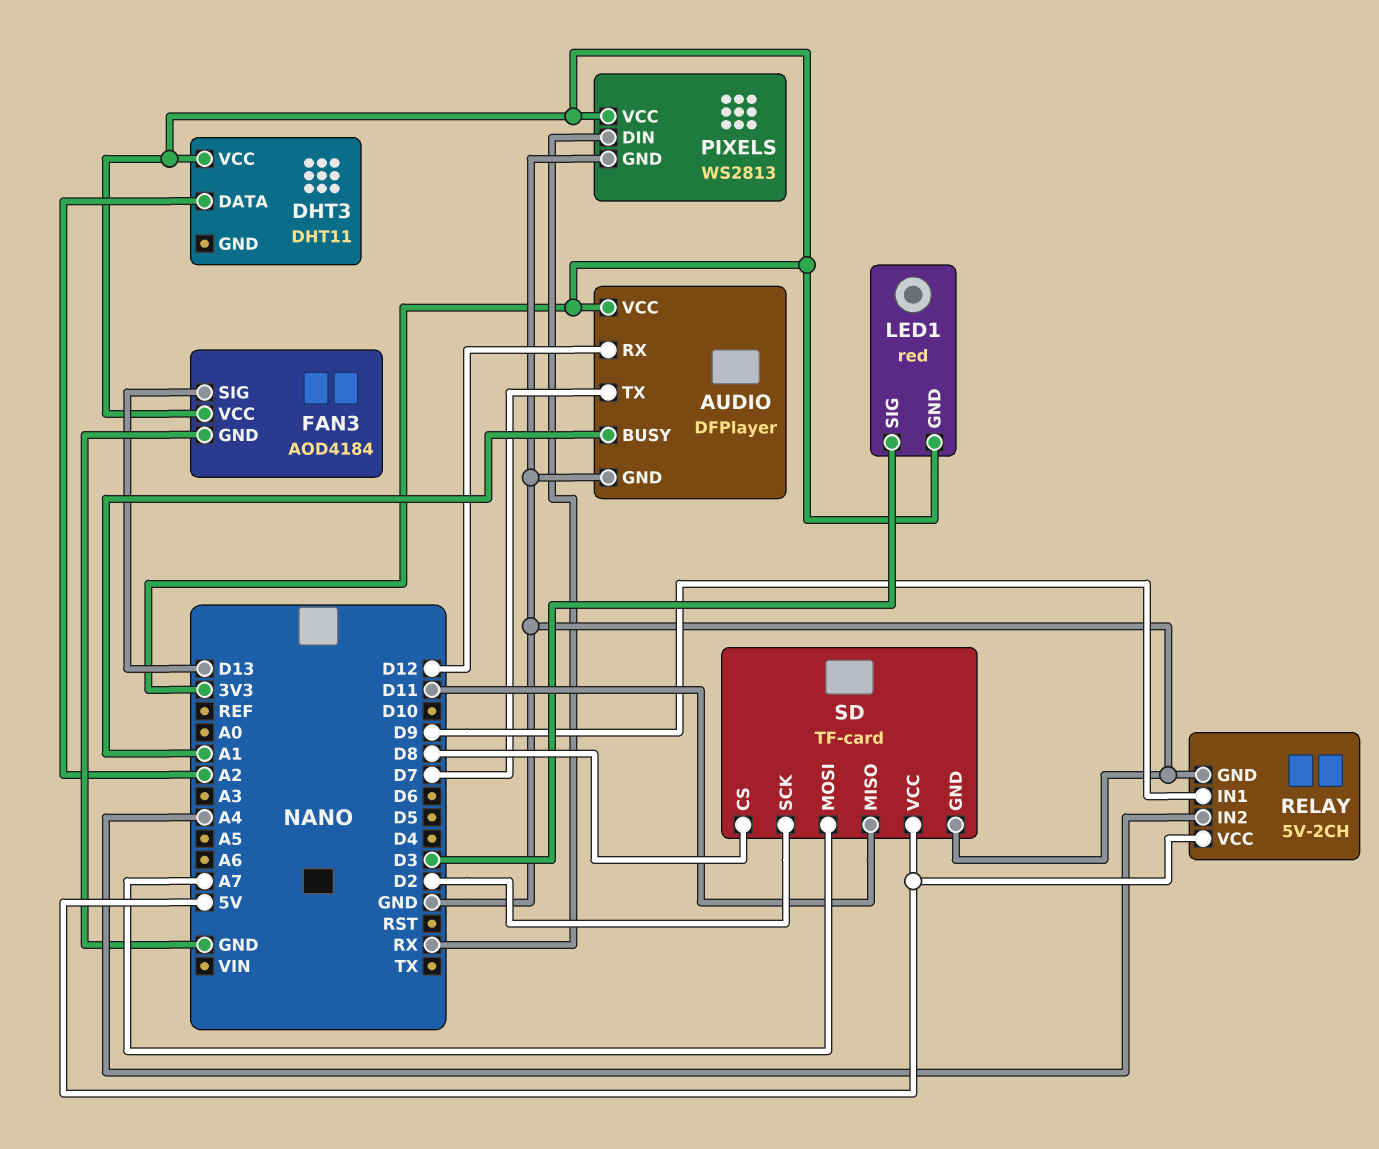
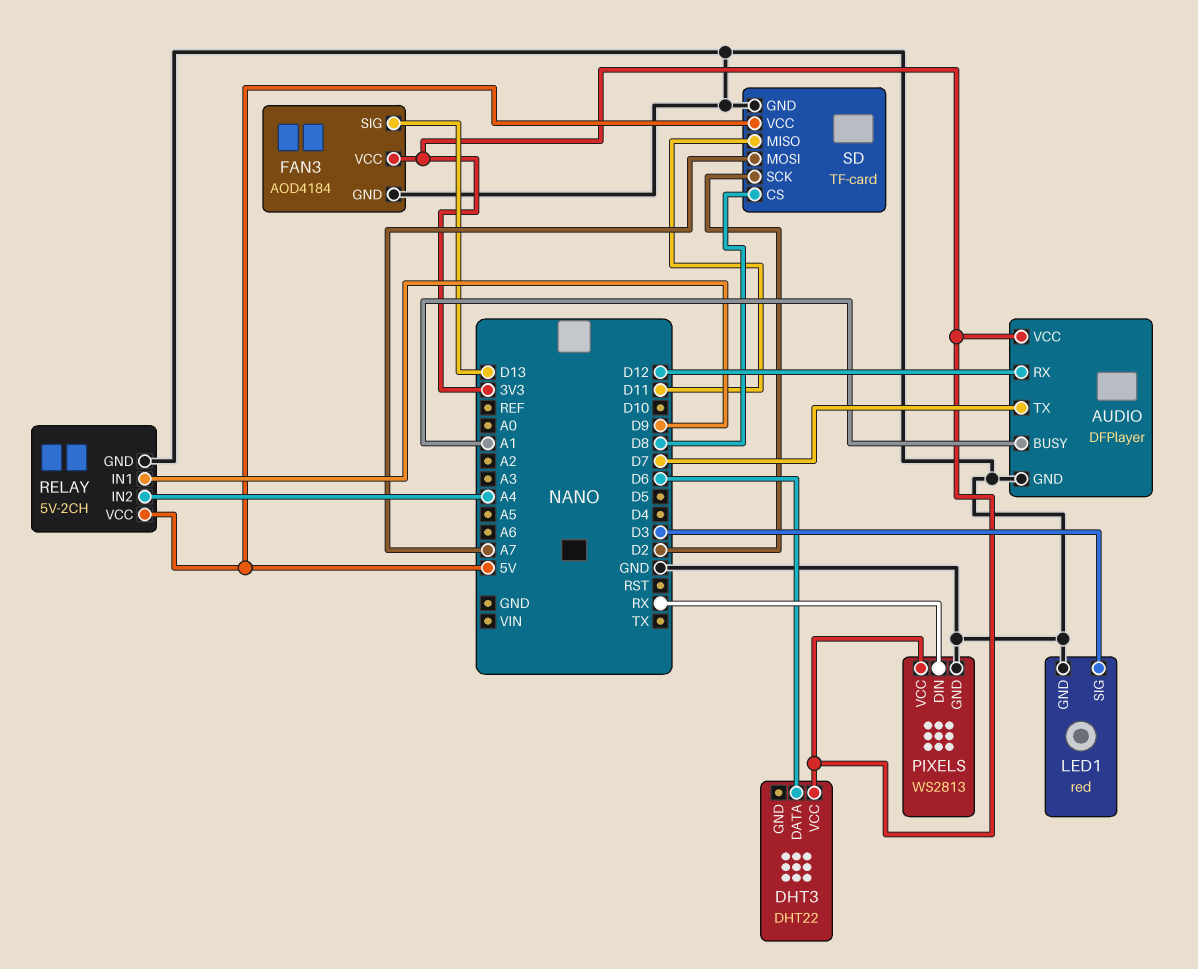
DHT3: DHT11 -> DHT22
DHT3 pin DATA: A2 -> D6
LED1 pin GND: 3V3 -> GND

